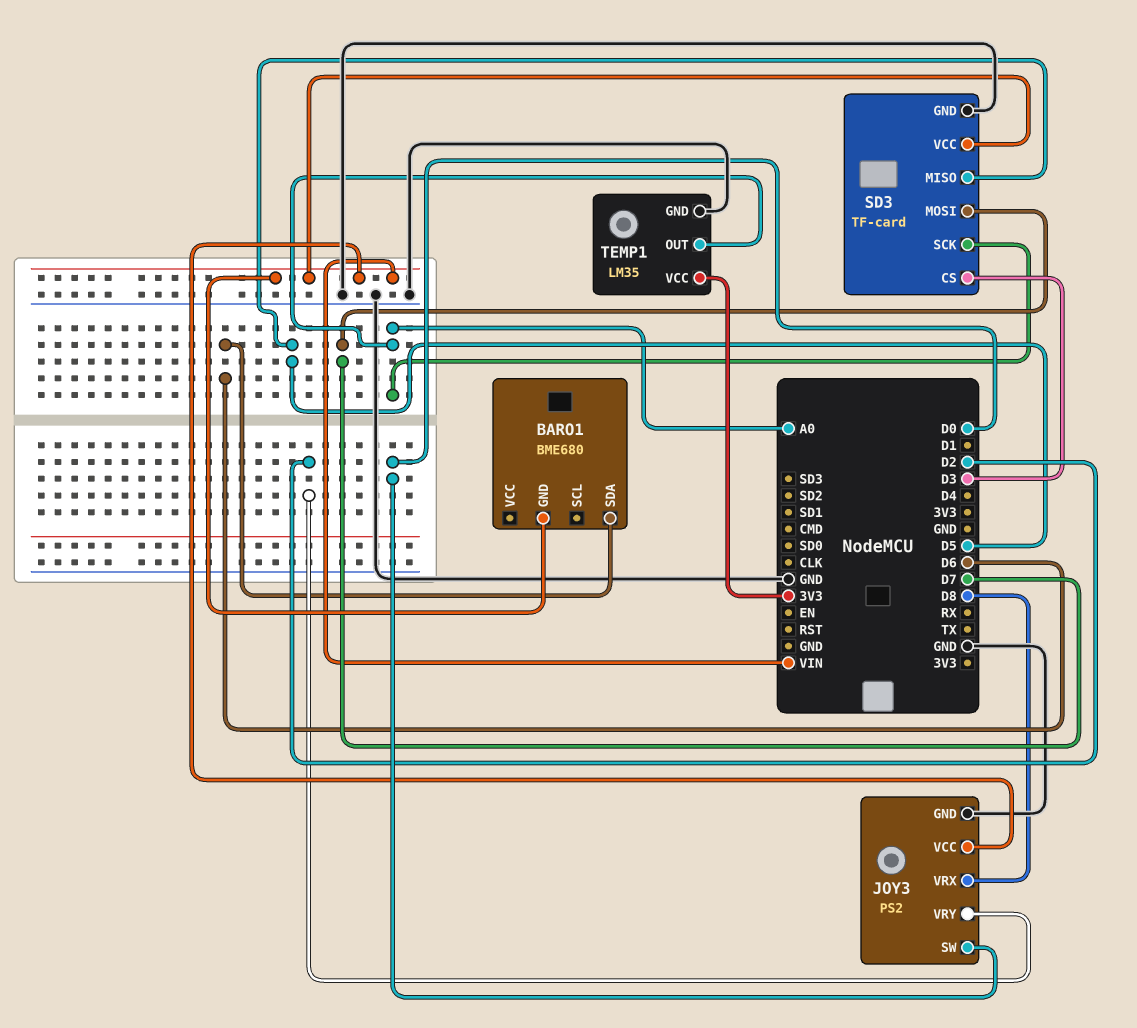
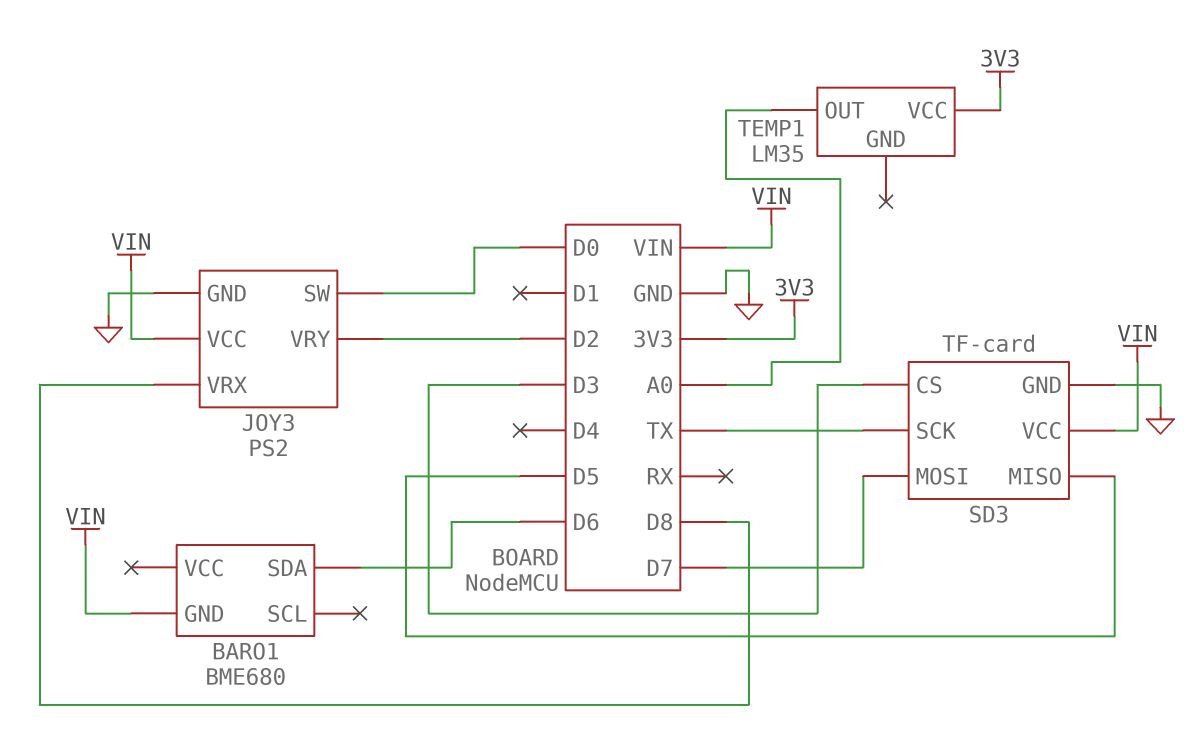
SD3 pin SCK: A0 -> TX
TEMP1 pin GND: GND -> none

